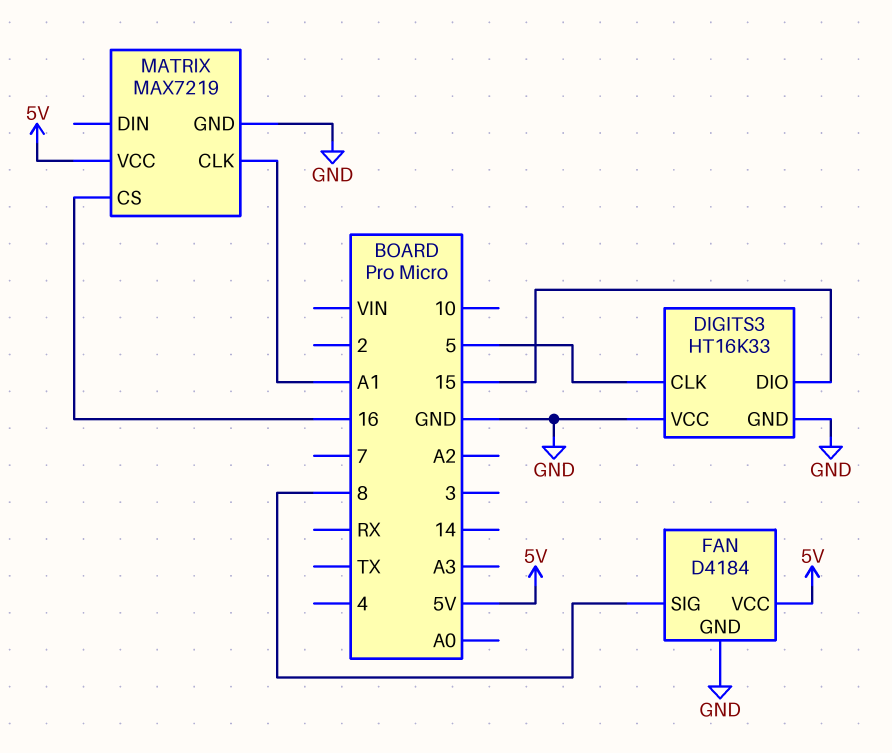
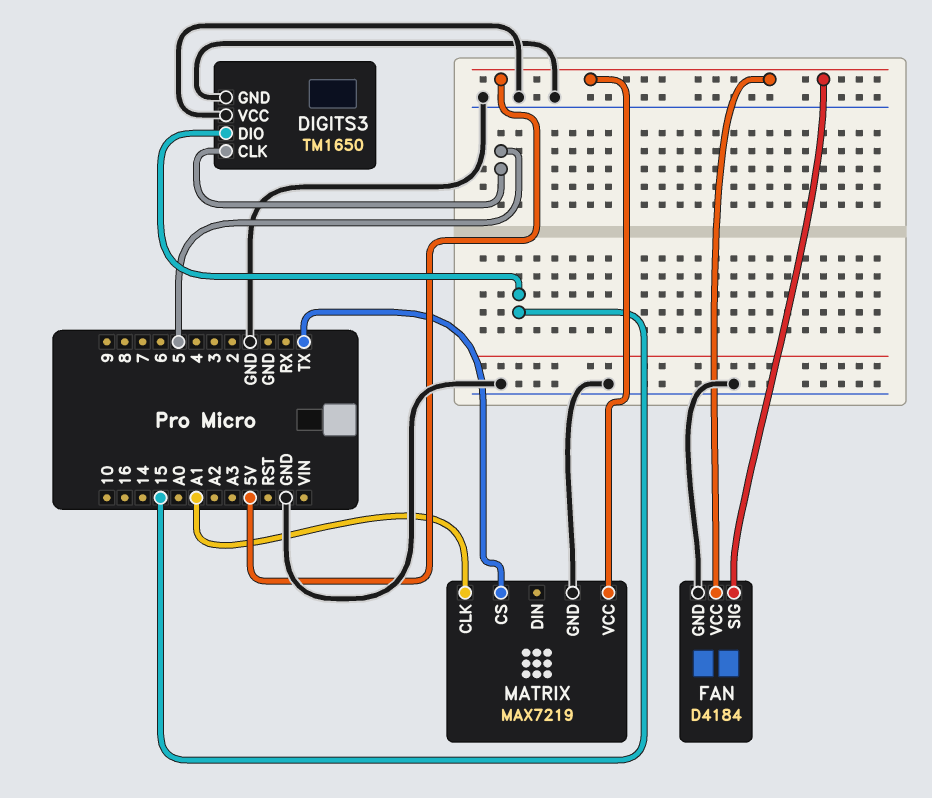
DIGITS3: HT16K33 -> TM1650
FAN pin SIG: 8 -> 5V
MATRIX pin CS: 16 -> TX

